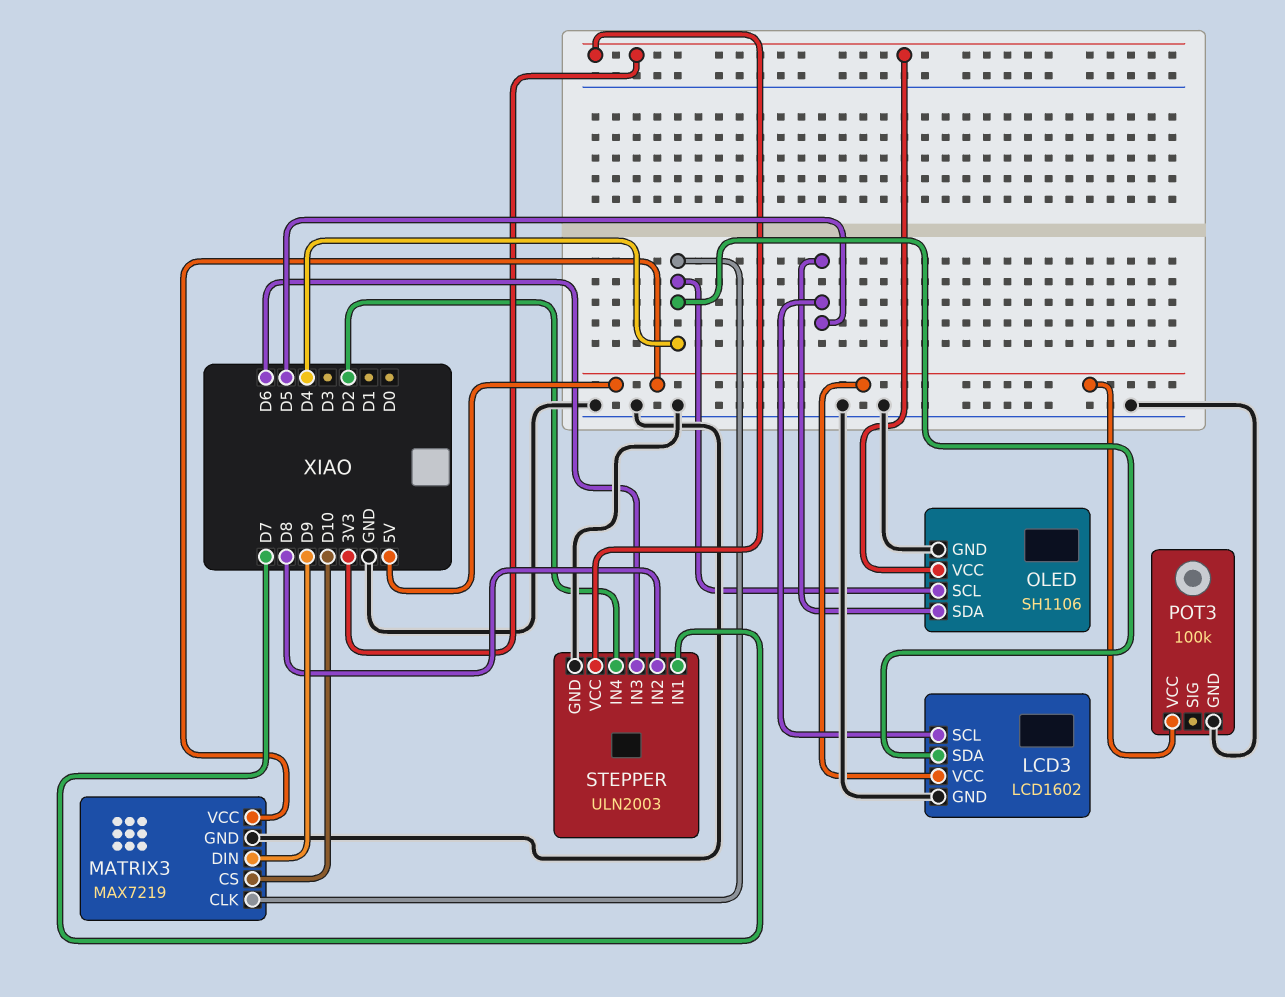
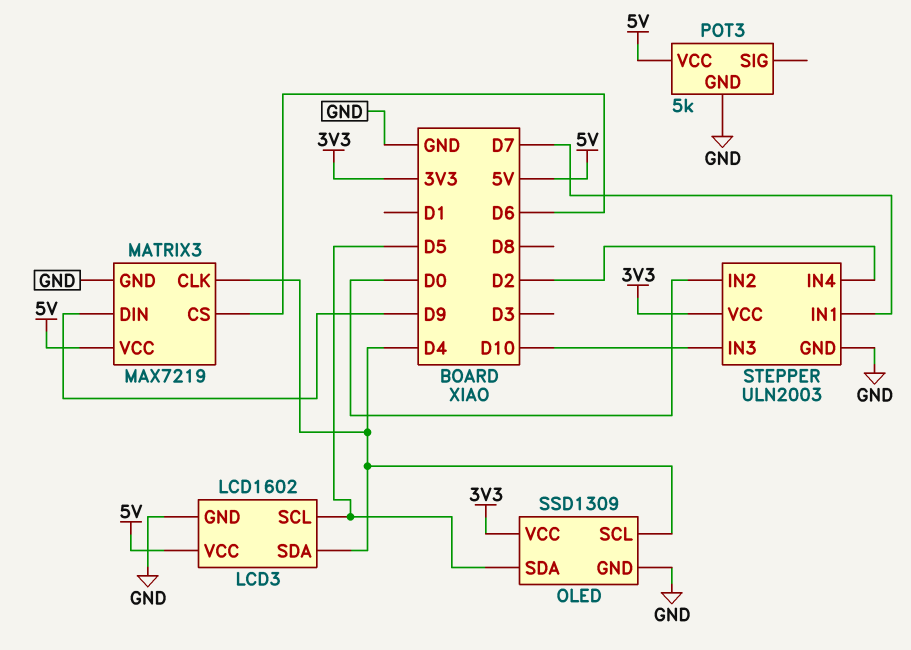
MATRIX3 pin CS: D10 -> D6
OLED: SH1106 -> SSD1309
POT3: 100k -> 5k
STEPPER pin IN2: D8 -> D0
STEPPER pin IN3: D6 -> D10

